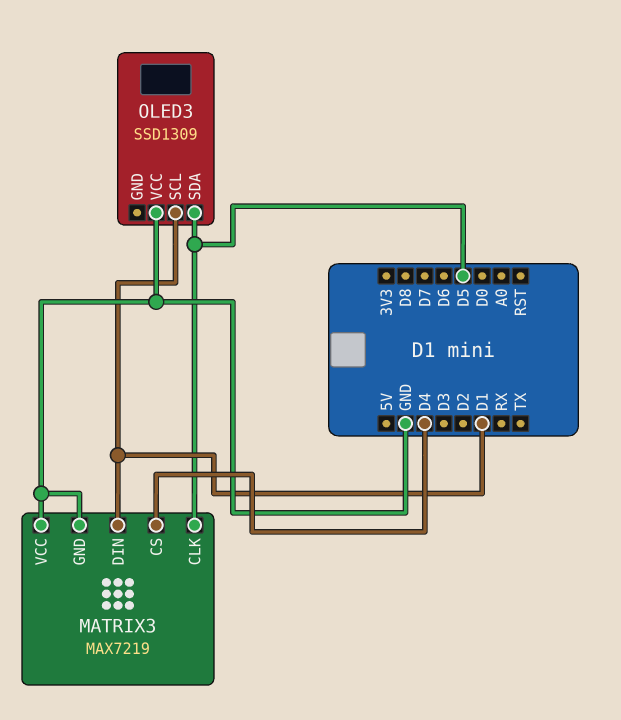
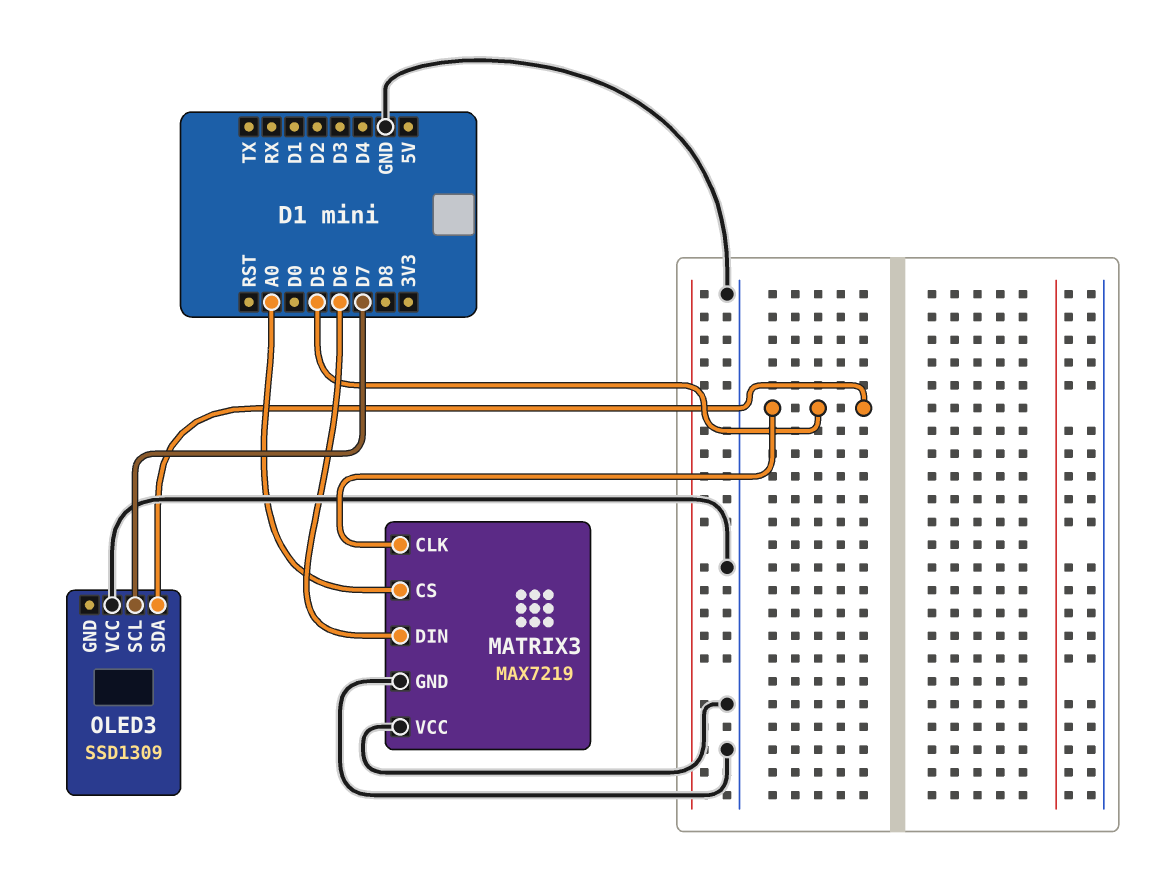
MATRIX3 pin CS: D4 -> A0
MATRIX3 pin DIN: D1 -> D6
OLED3 pin SCL: D1 -> D7

